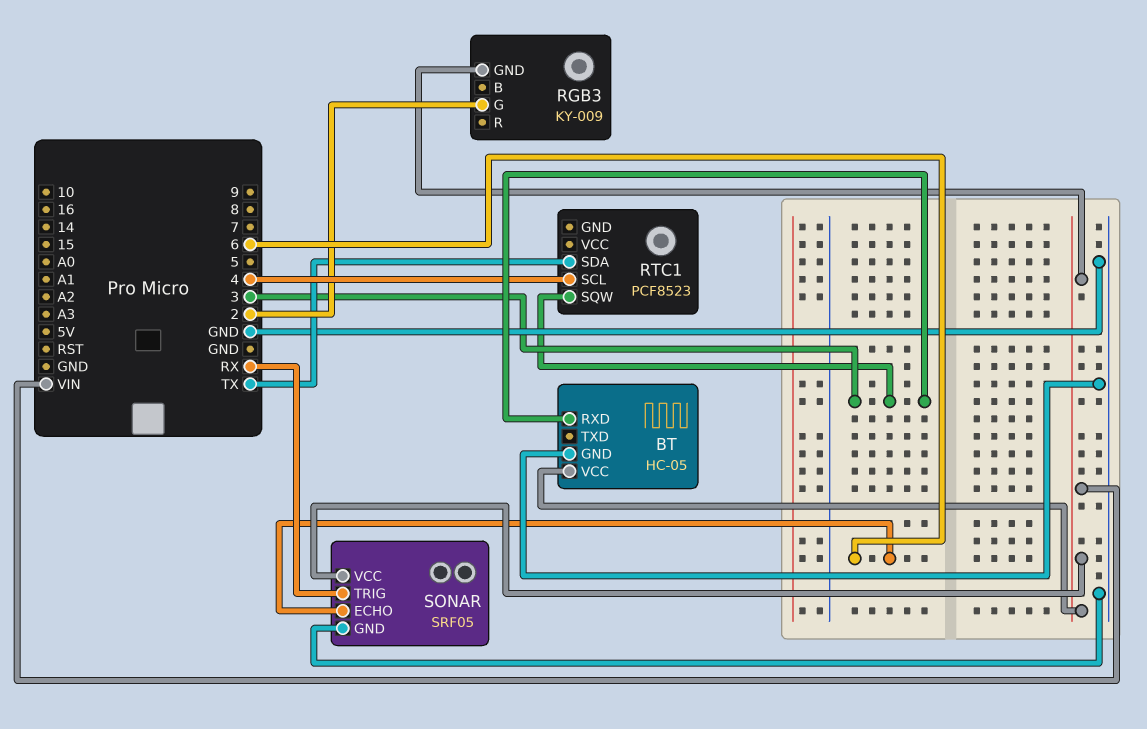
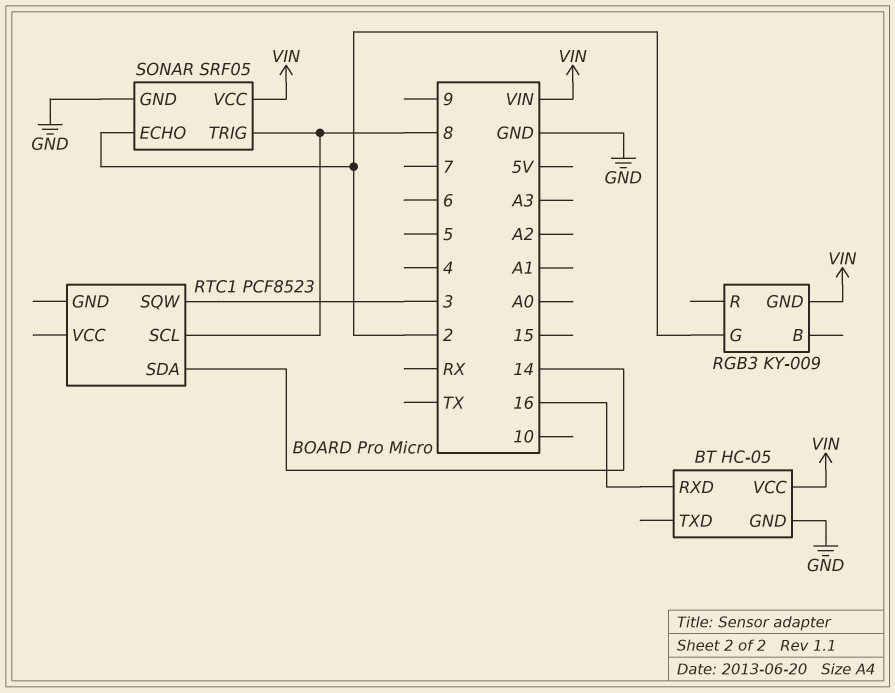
BT pin RXD: 3 -> 16
RTC1 pin SCL: 4 -> 8
RTC1 pin SDA: TX -> 14
SONAR pin ECHO: 6 -> 2
SONAR pin TRIG: RX -> 8

